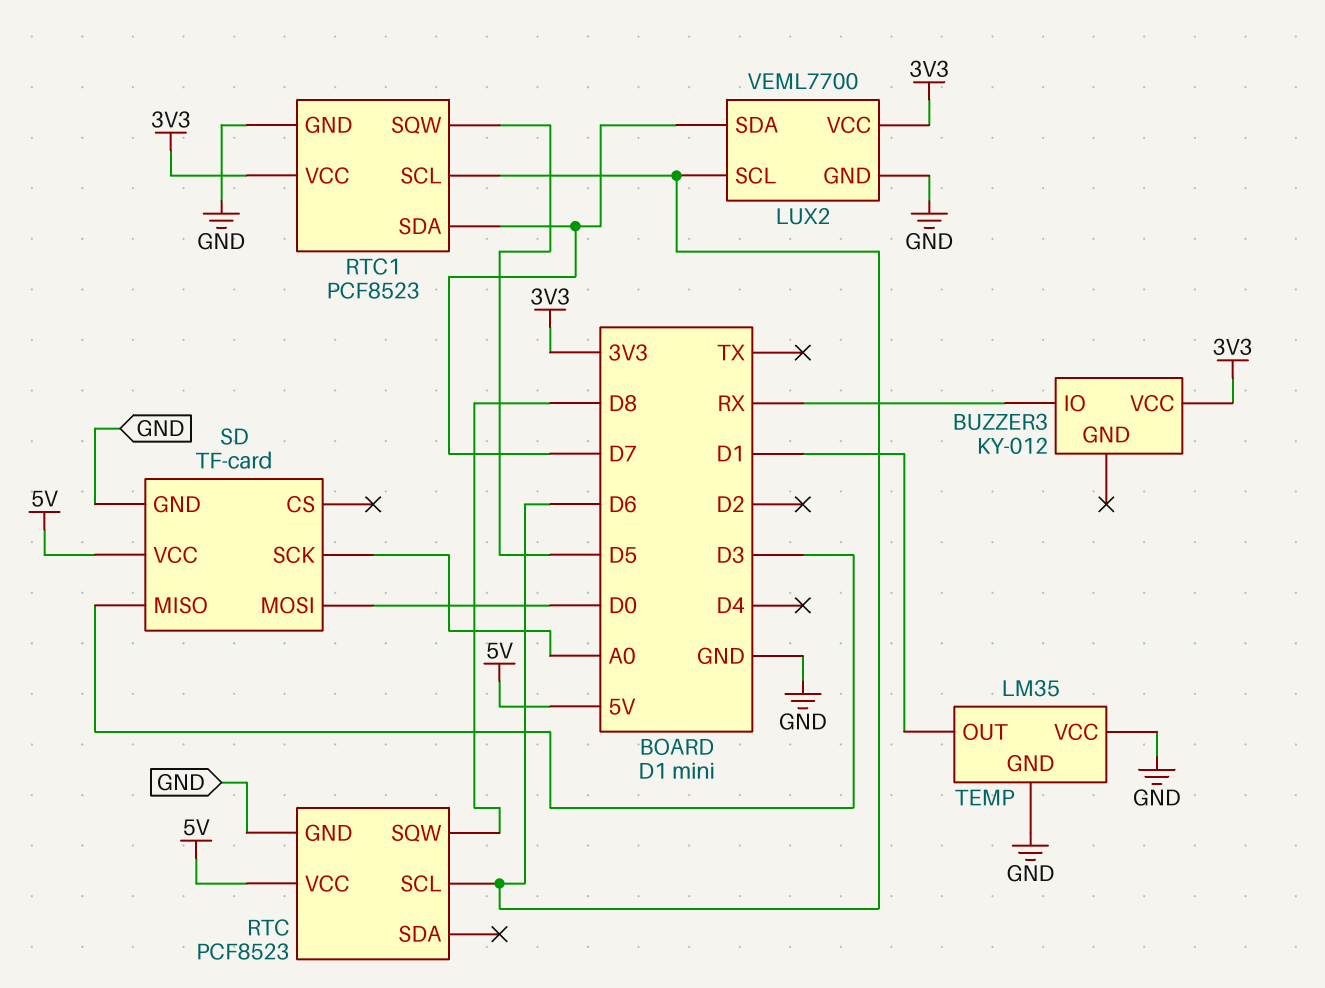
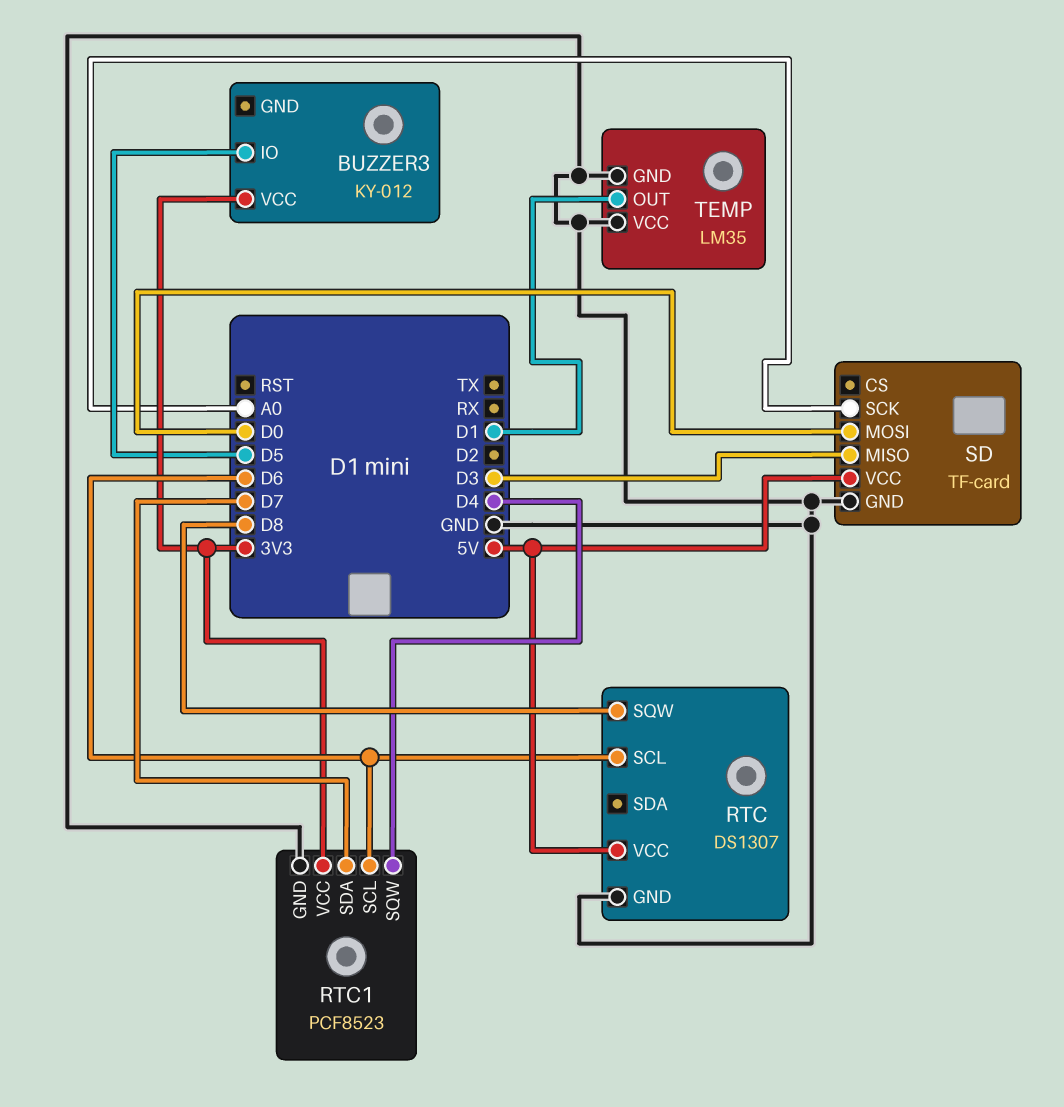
BUZZER3 pin IO: RX -> D5
LUX2: VEML7700 -> none
LUX2 pin GND: GND -> none
LUX2 pin SCL: D6 -> none
LUX2 pin SDA: D7 -> none
LUX2 pin VCC: 3V3 -> none
RTC: PCF8523 -> DS1307
RTC1 pin SQW: D5 -> D4

